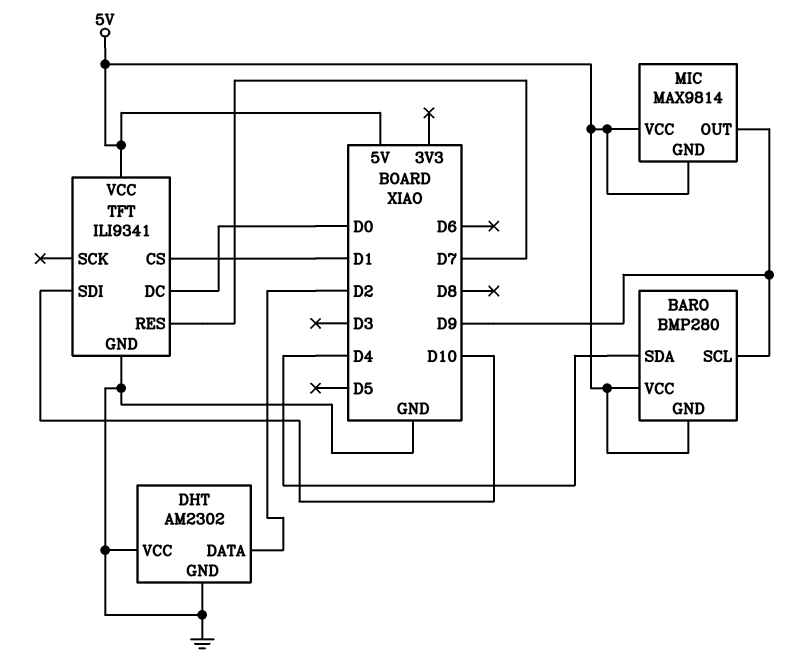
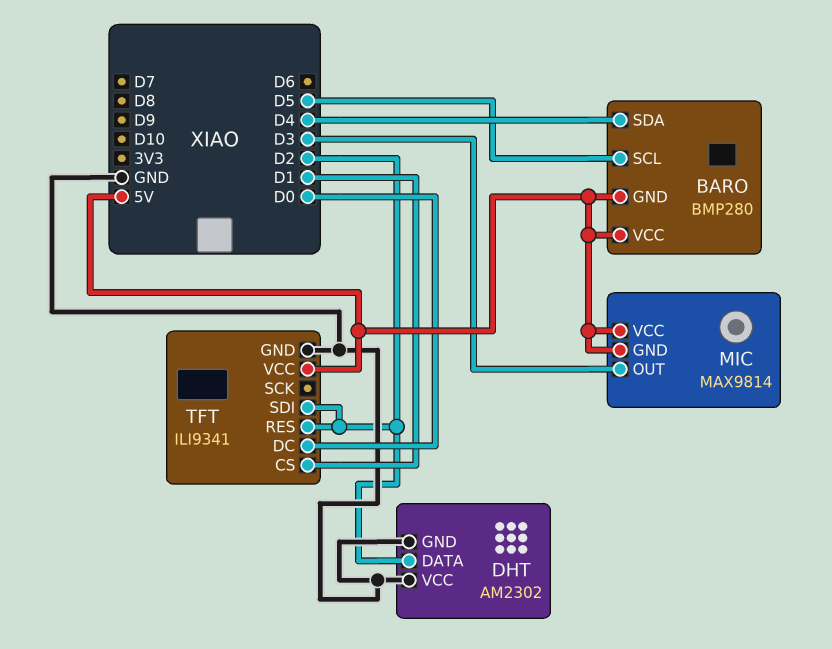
BARO pin SCL: D9 -> D5
MIC pin OUT: D9 -> D3
TFT pin RES: D7 -> D2
TFT pin SDI: D10 -> D2

